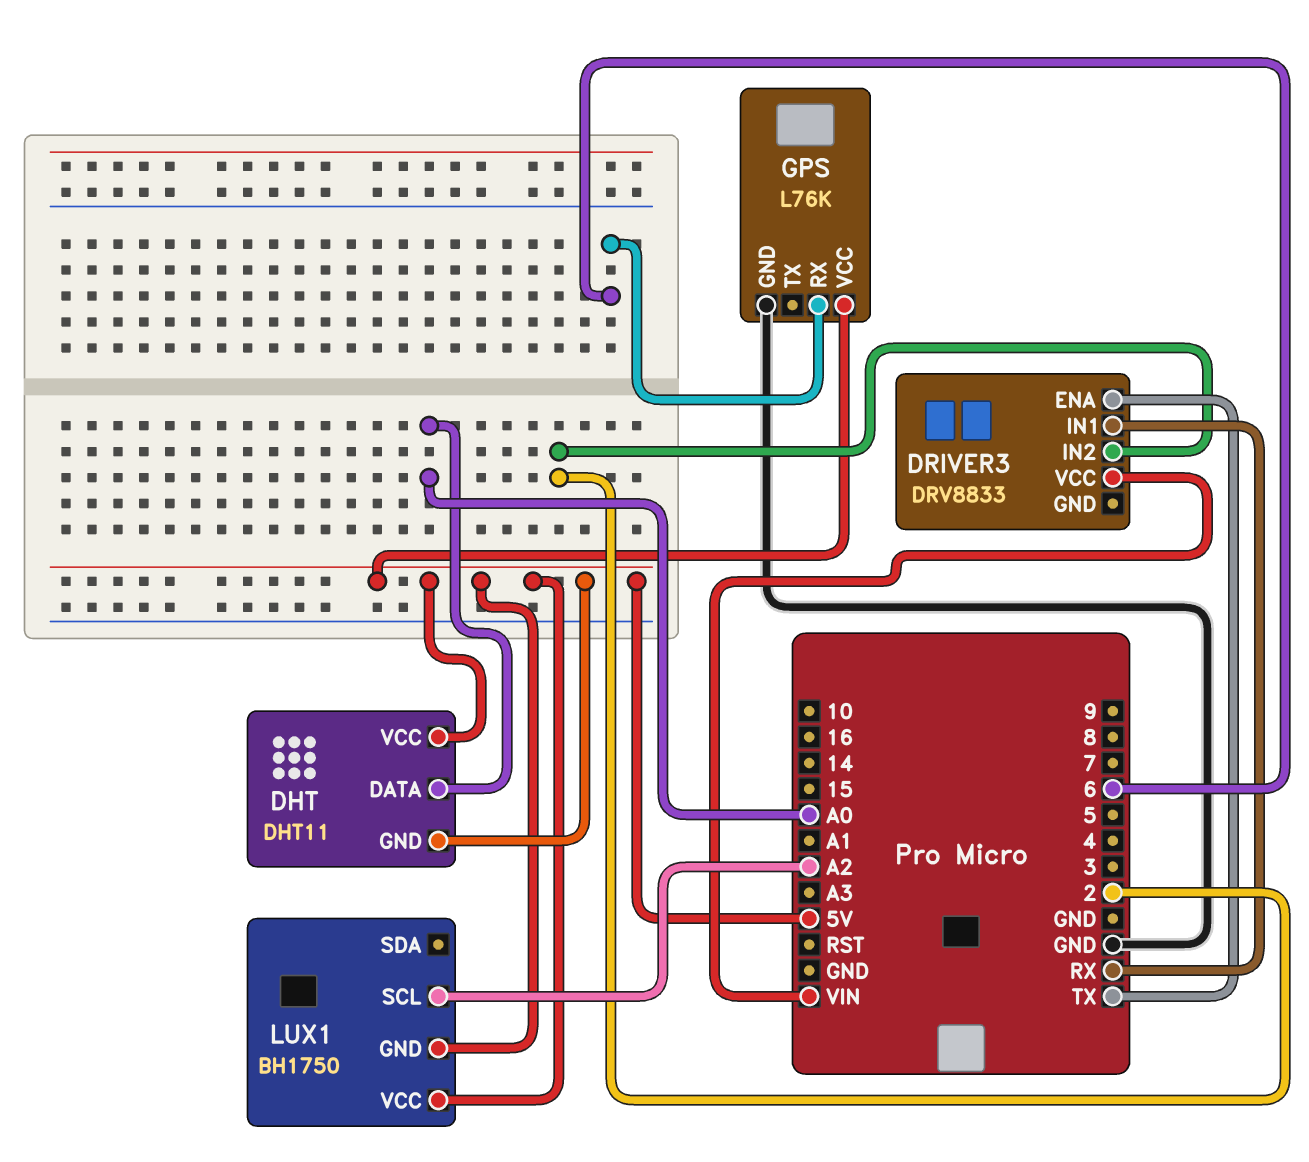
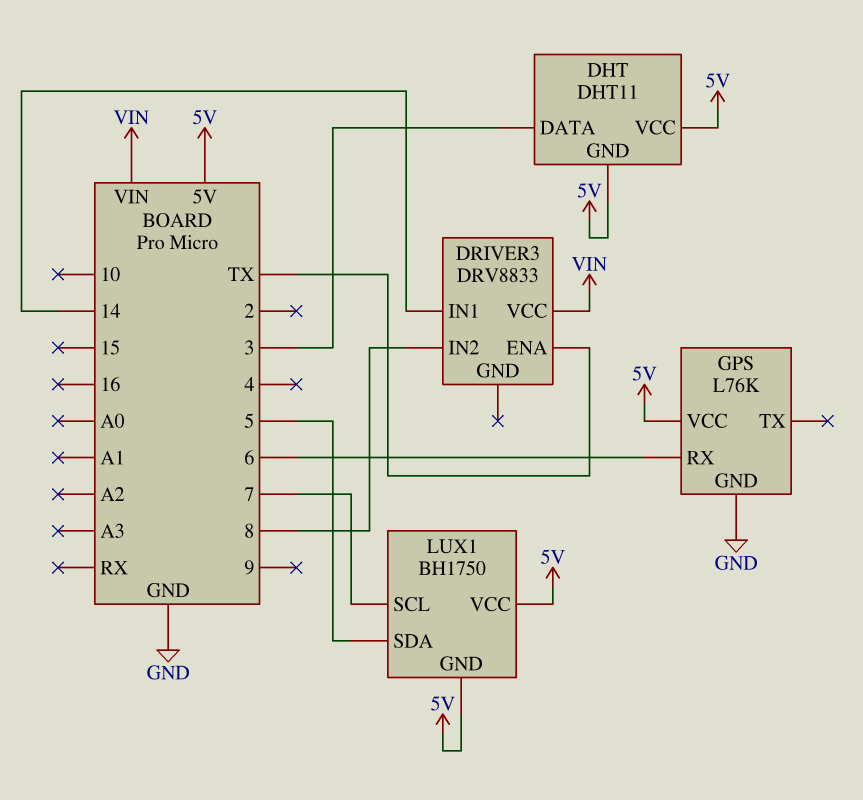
DHT pin DATA: A0 -> 3
DRIVER3 pin IN1: RX -> 14
DRIVER3 pin IN2: 2 -> 8
LUX1 pin SCL: A2 -> 7
LUX1 pin SDA: none -> 5

